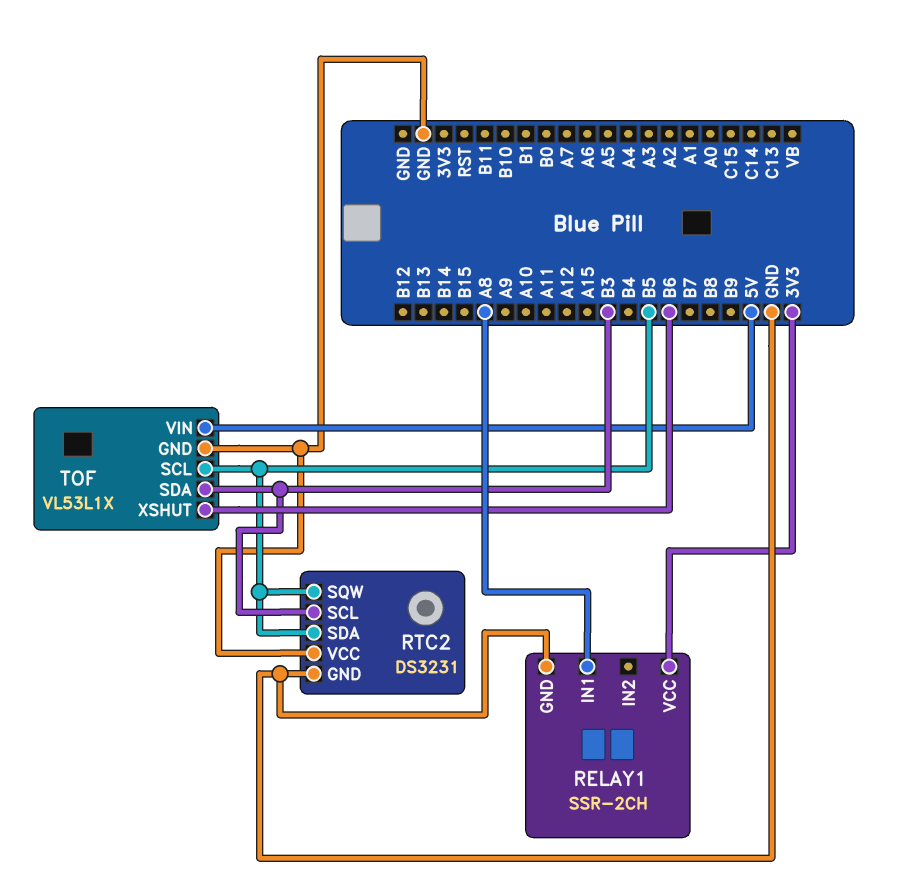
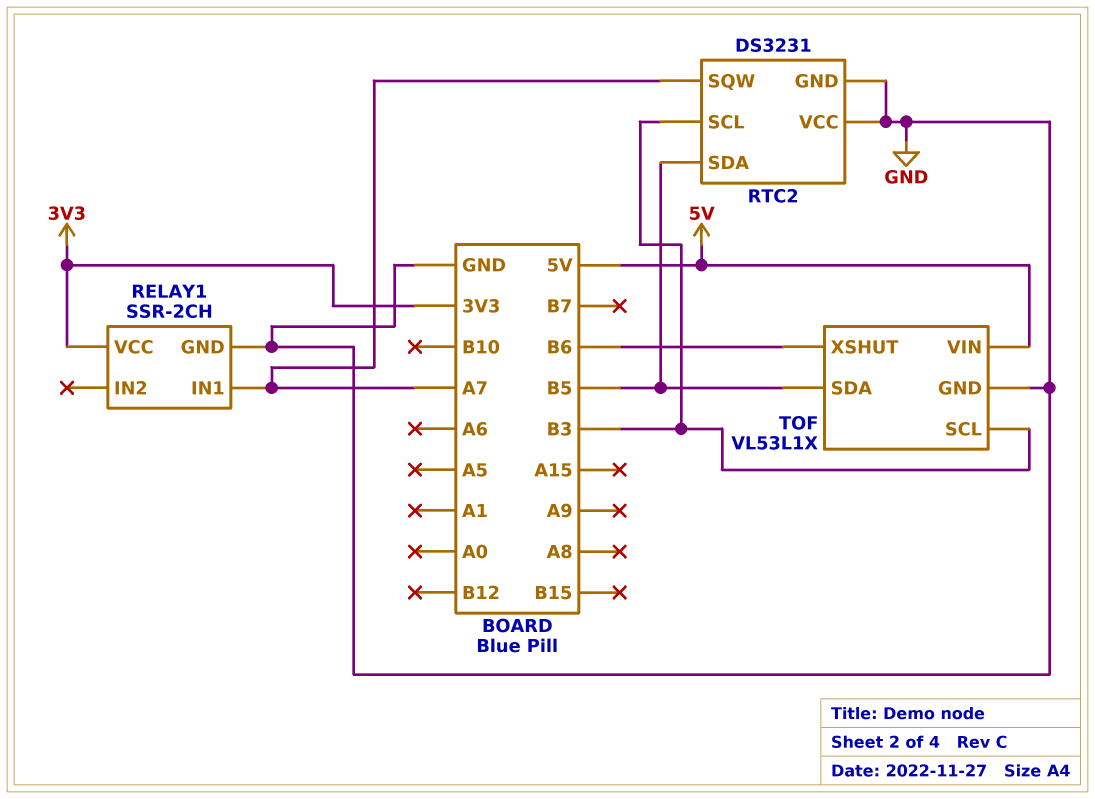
RELAY1 pin IN1: A8 -> A7
RTC2 pin SQW: B5 -> A7
TOF pin SCL: B5 -> B3
TOF pin SDA: B3 -> B5

